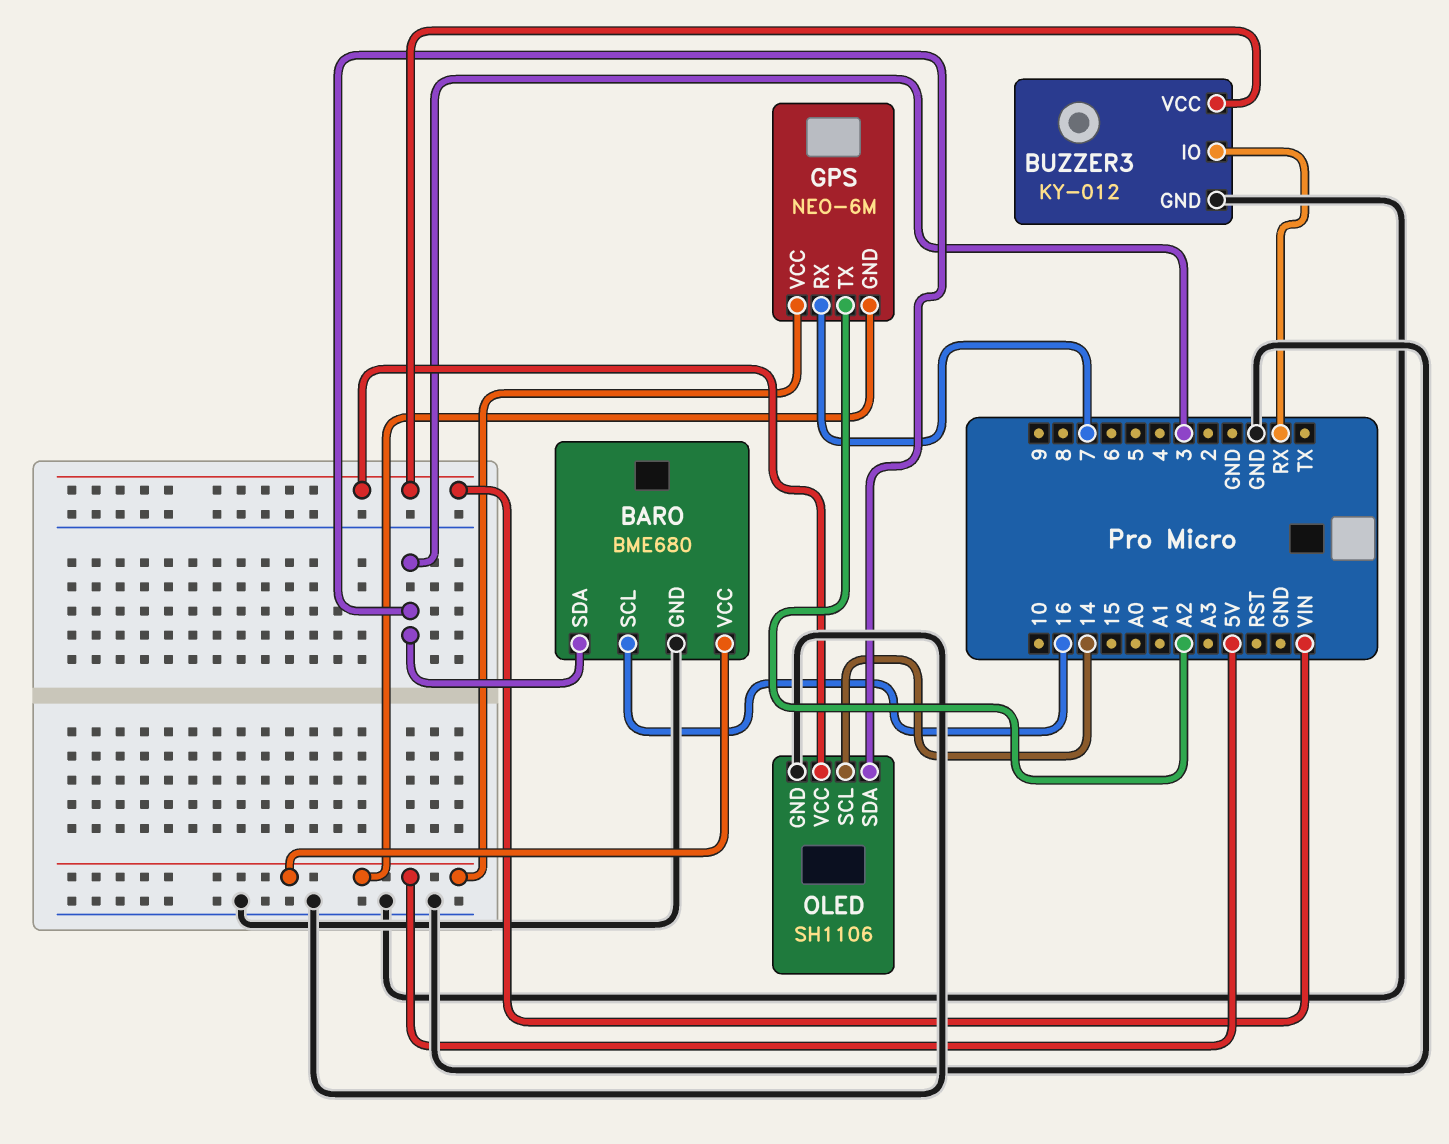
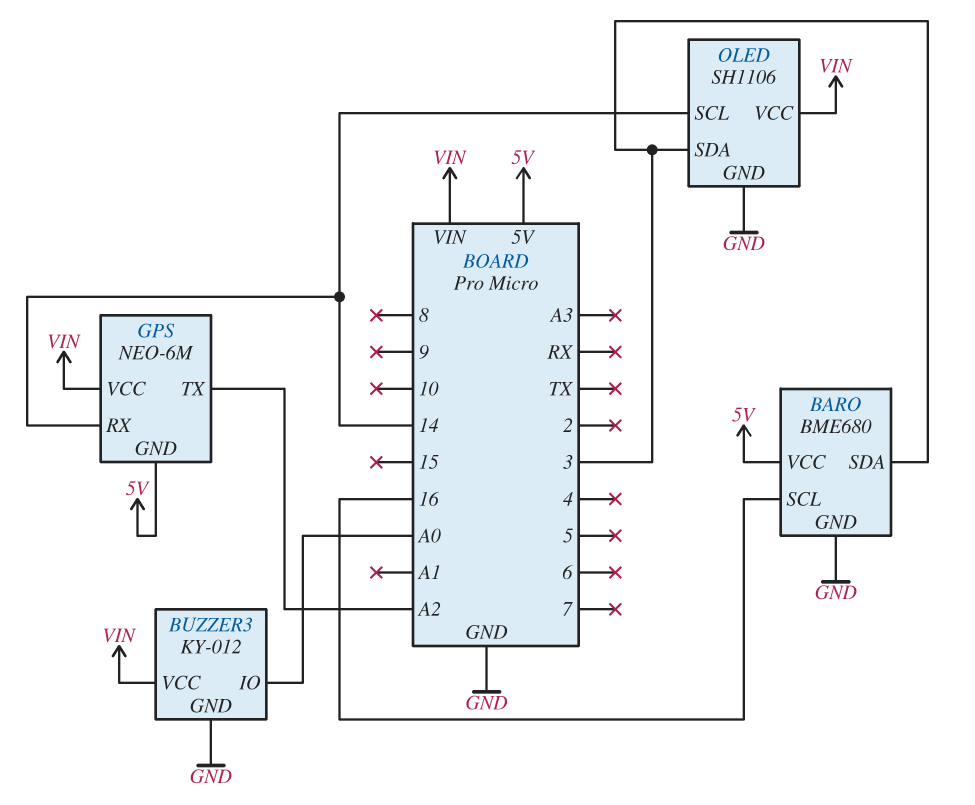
BUZZER3 pin IO: RX -> A0
GPS pin RX: 7 -> 14
GPS pin VCC: 5V -> VIN

